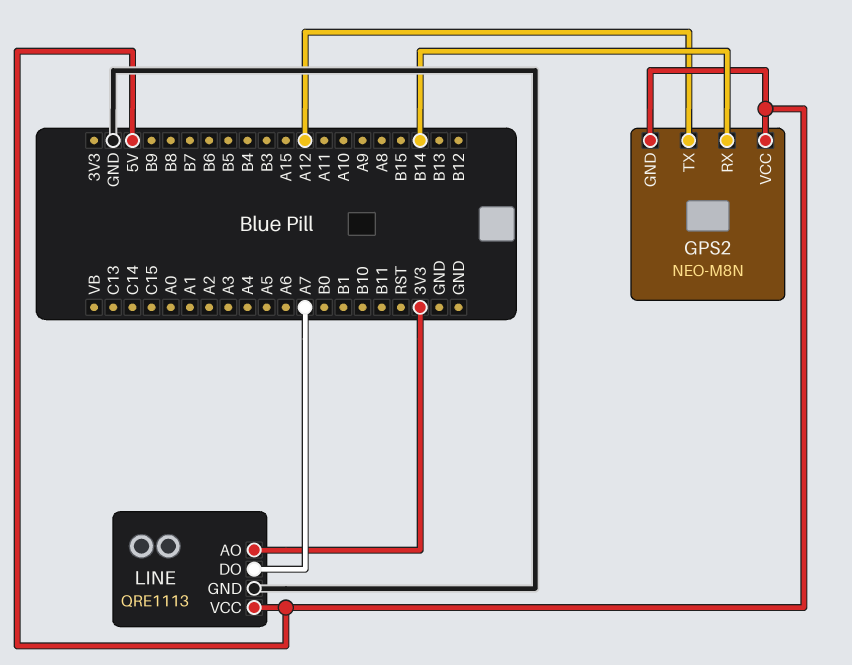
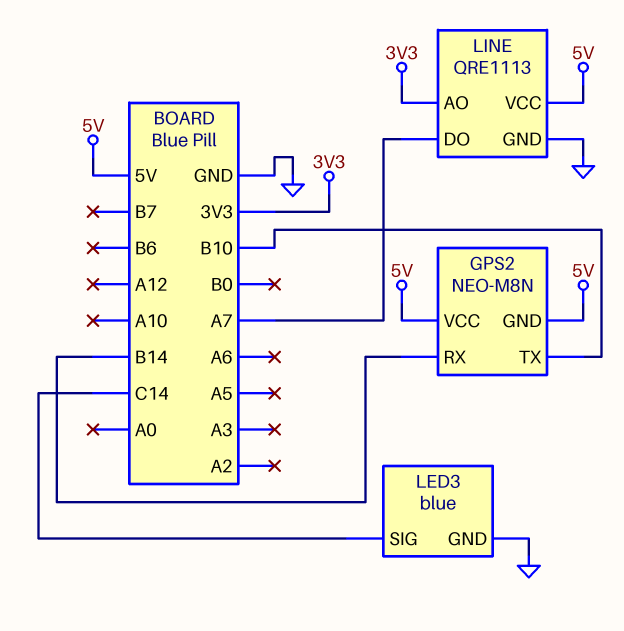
GPS2 pin TX: A12 -> B10
LED3: none -> blue
LED3 pin GND: none -> GND
LED3 pin SIG: none -> C14

